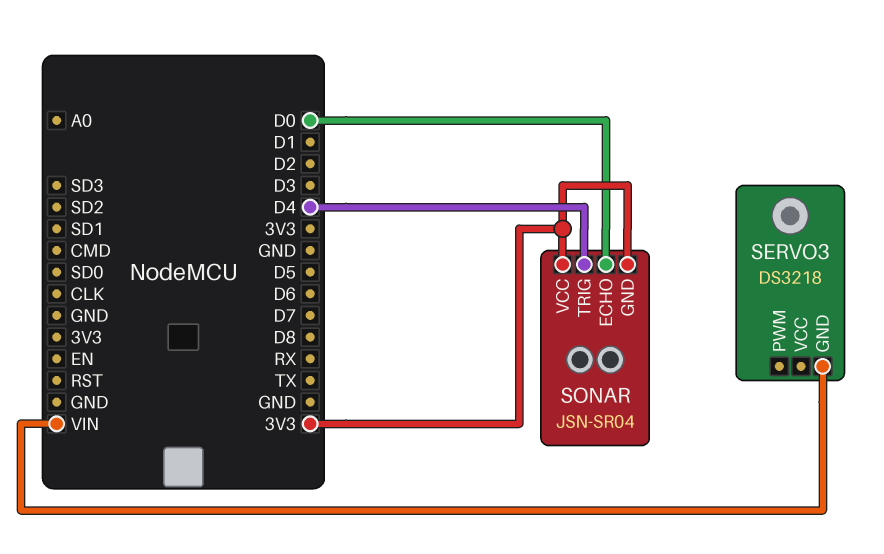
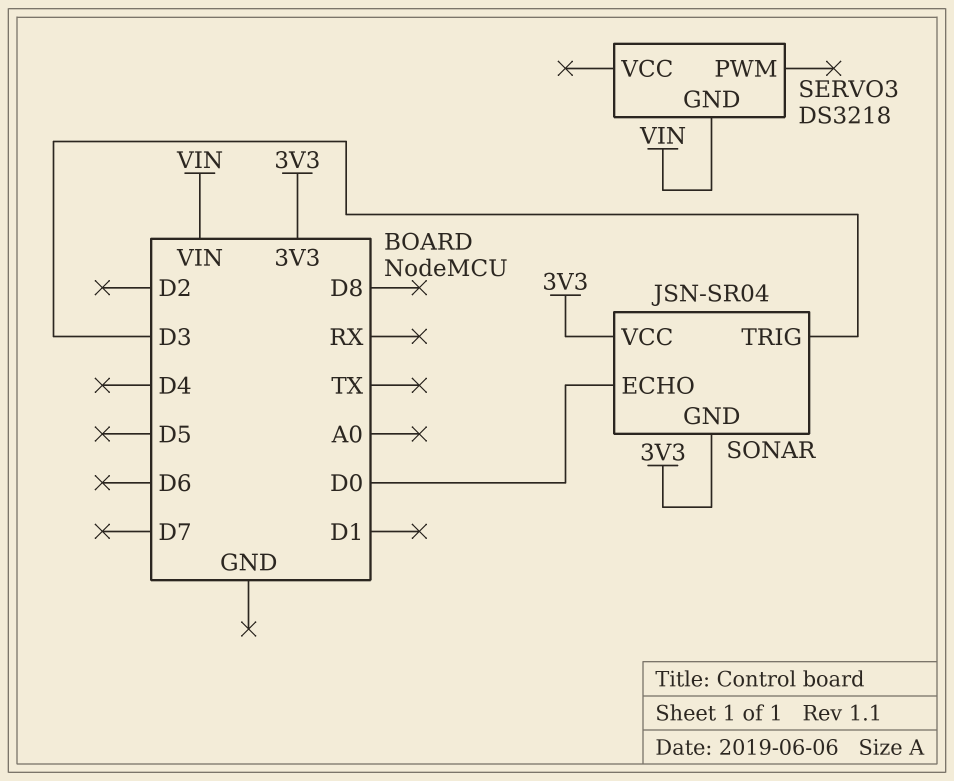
SONAR pin TRIG: D4 -> D3

